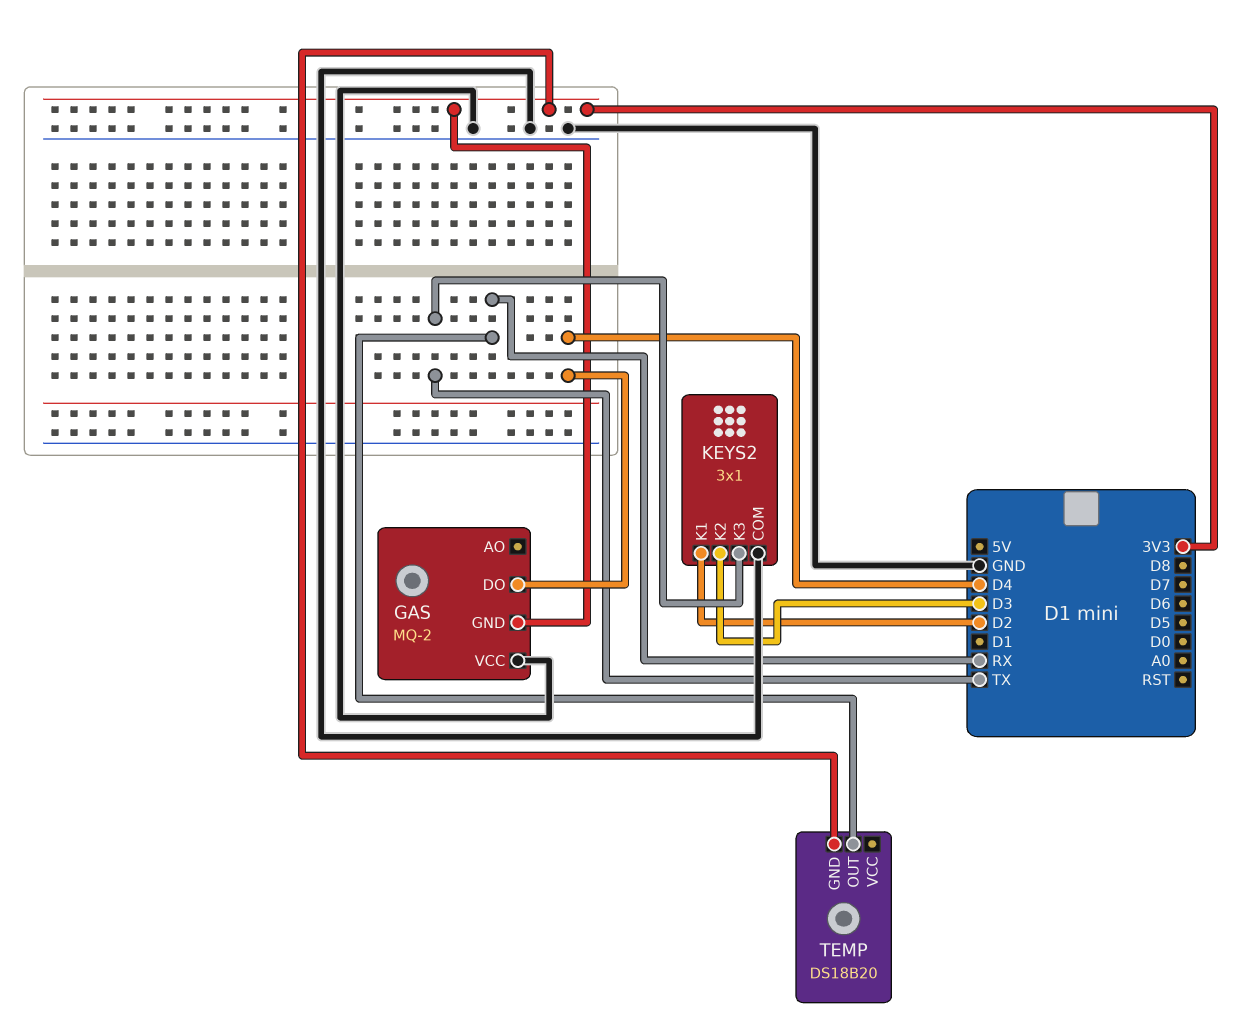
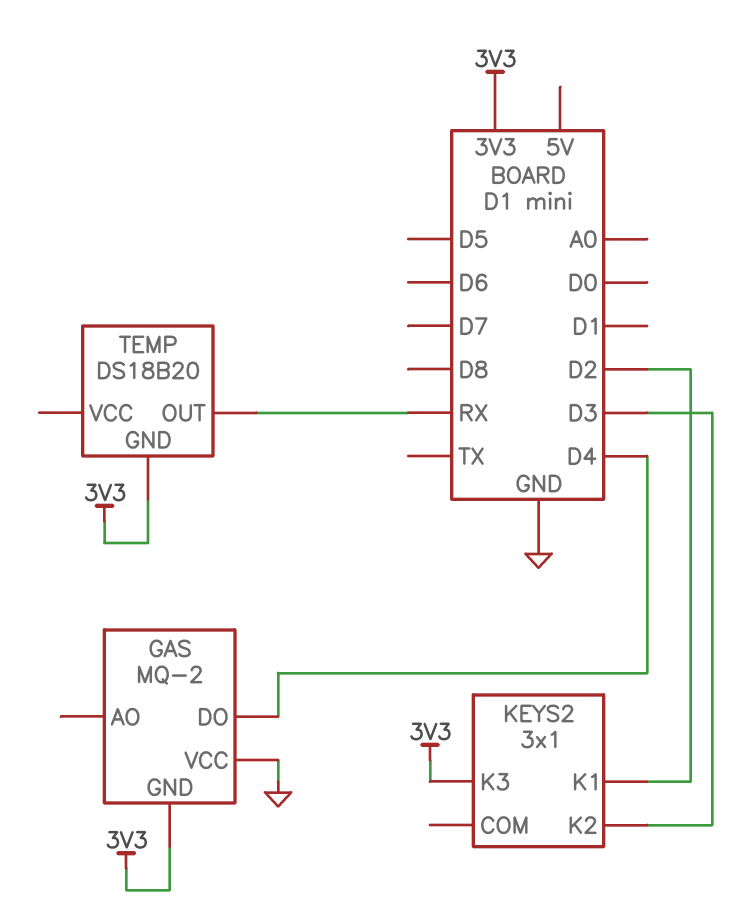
KEYS2 pin COM: GND -> none
KEYS2 pin K3: TX -> 3V3

